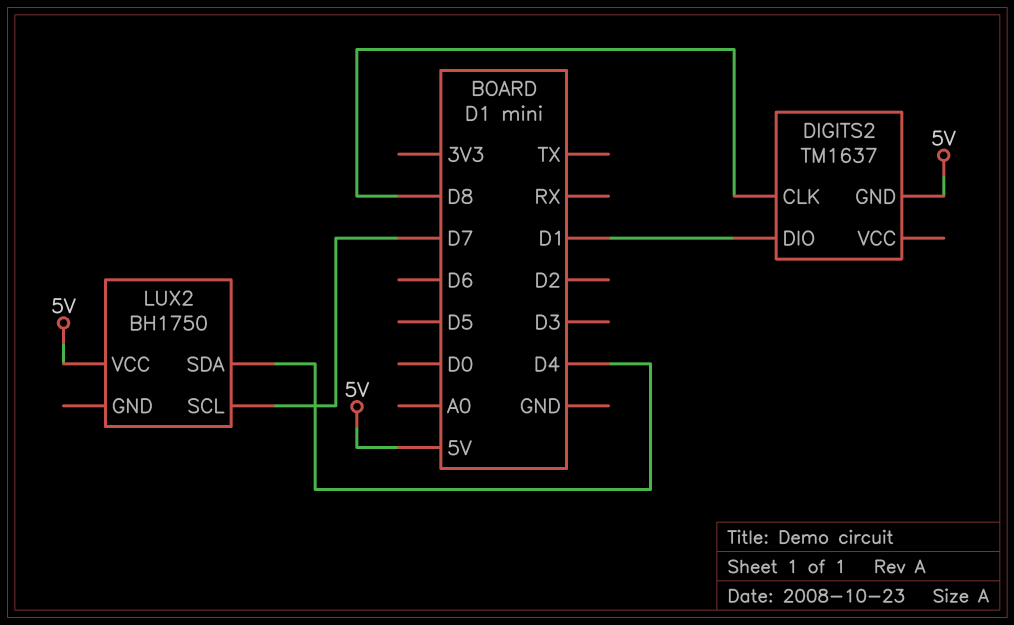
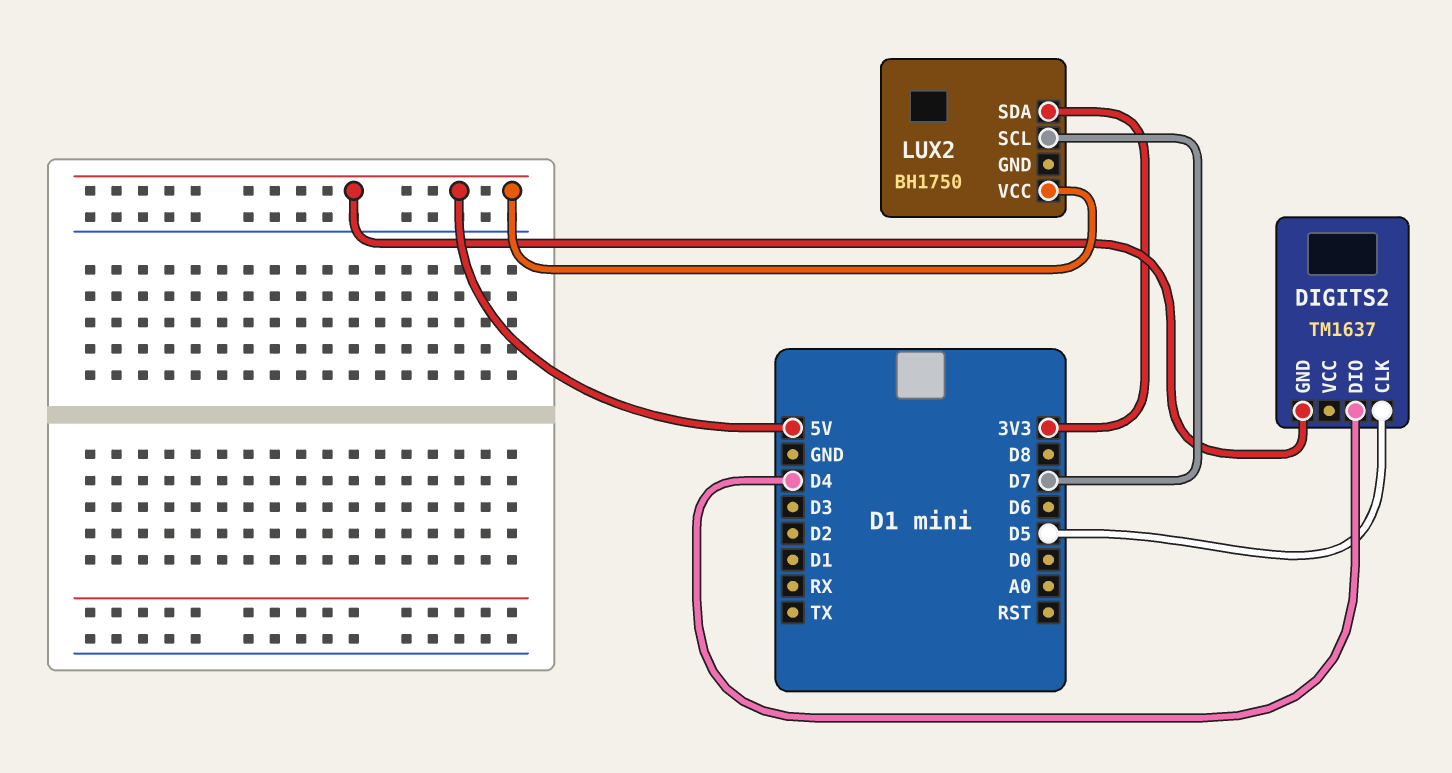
DIGITS2 pin CLK: D8 -> D5
DIGITS2 pin DIO: D1 -> D4
LUX2 pin SDA: D4 -> 3V3

